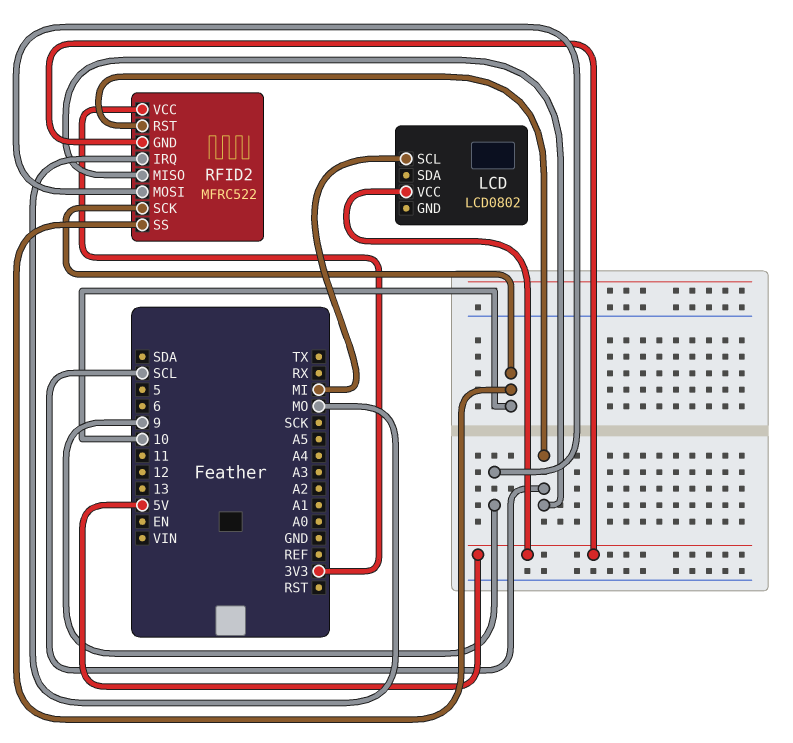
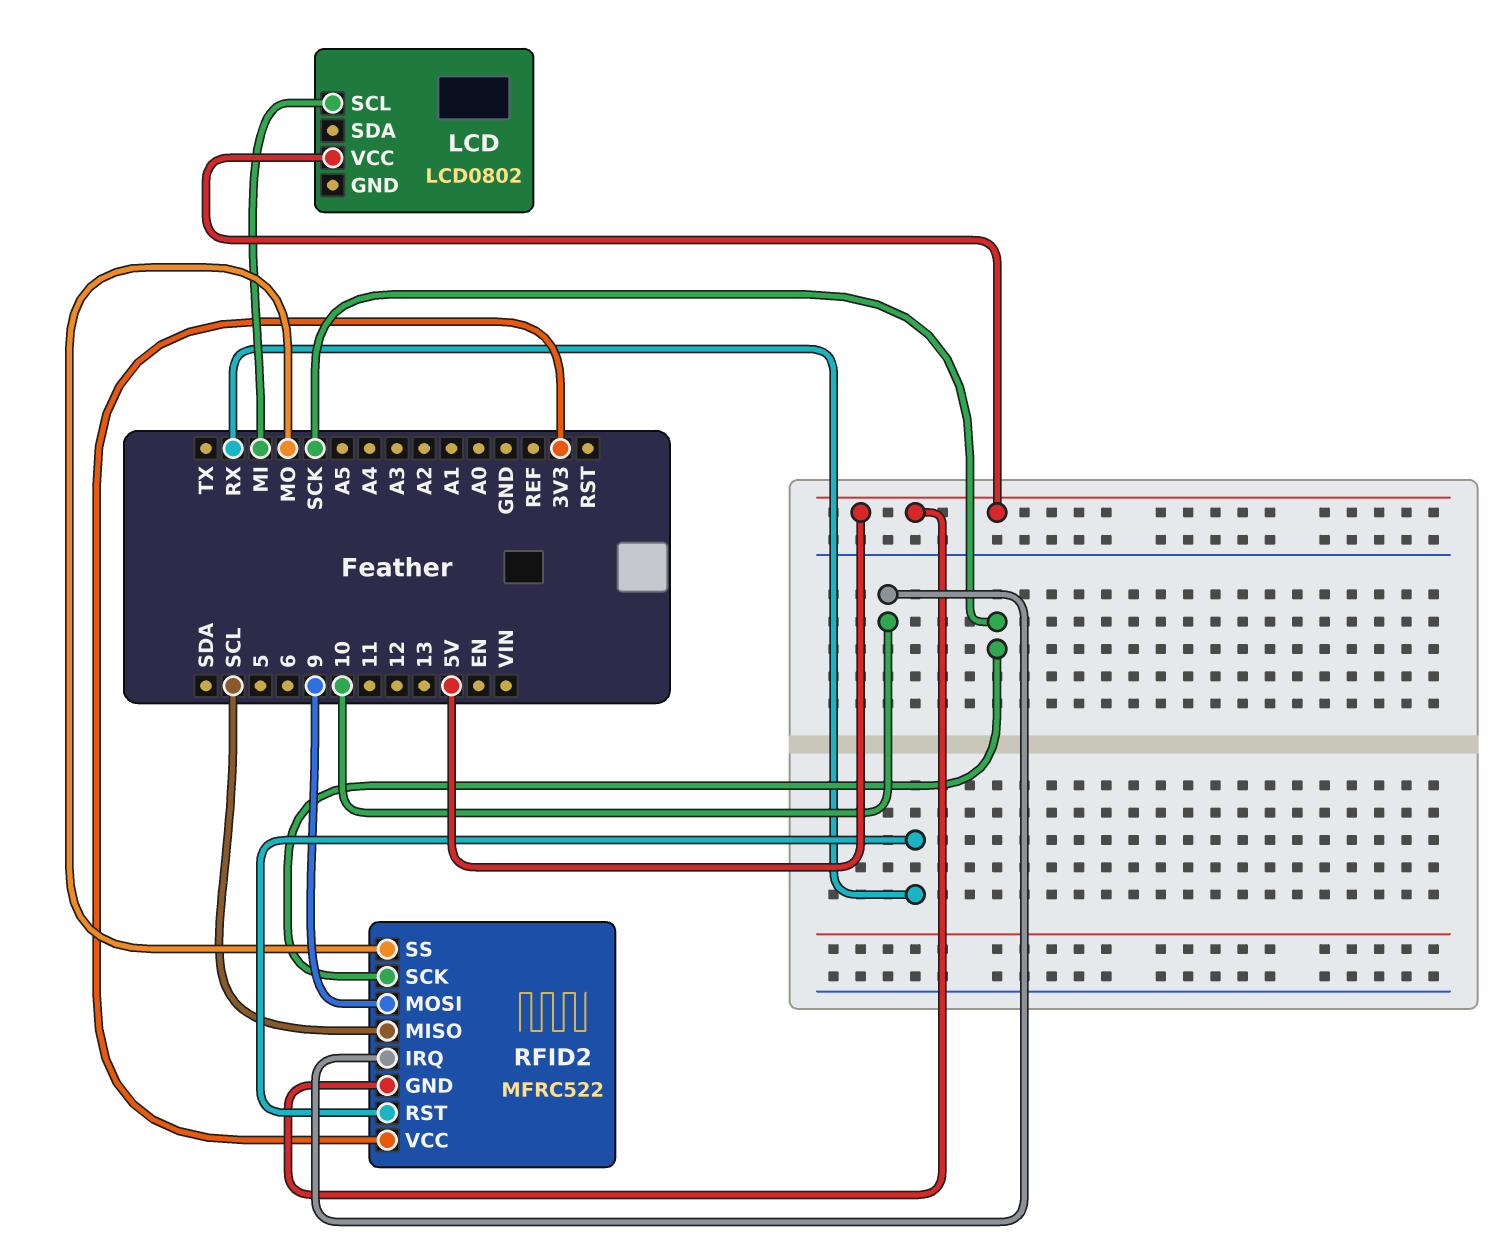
RFID2 pin IRQ: MO -> 10
RFID2 pin RST: SCL -> RX
RFID2 pin SCK: 10 -> SCK
RFID2 pin SS: 10 -> MO

